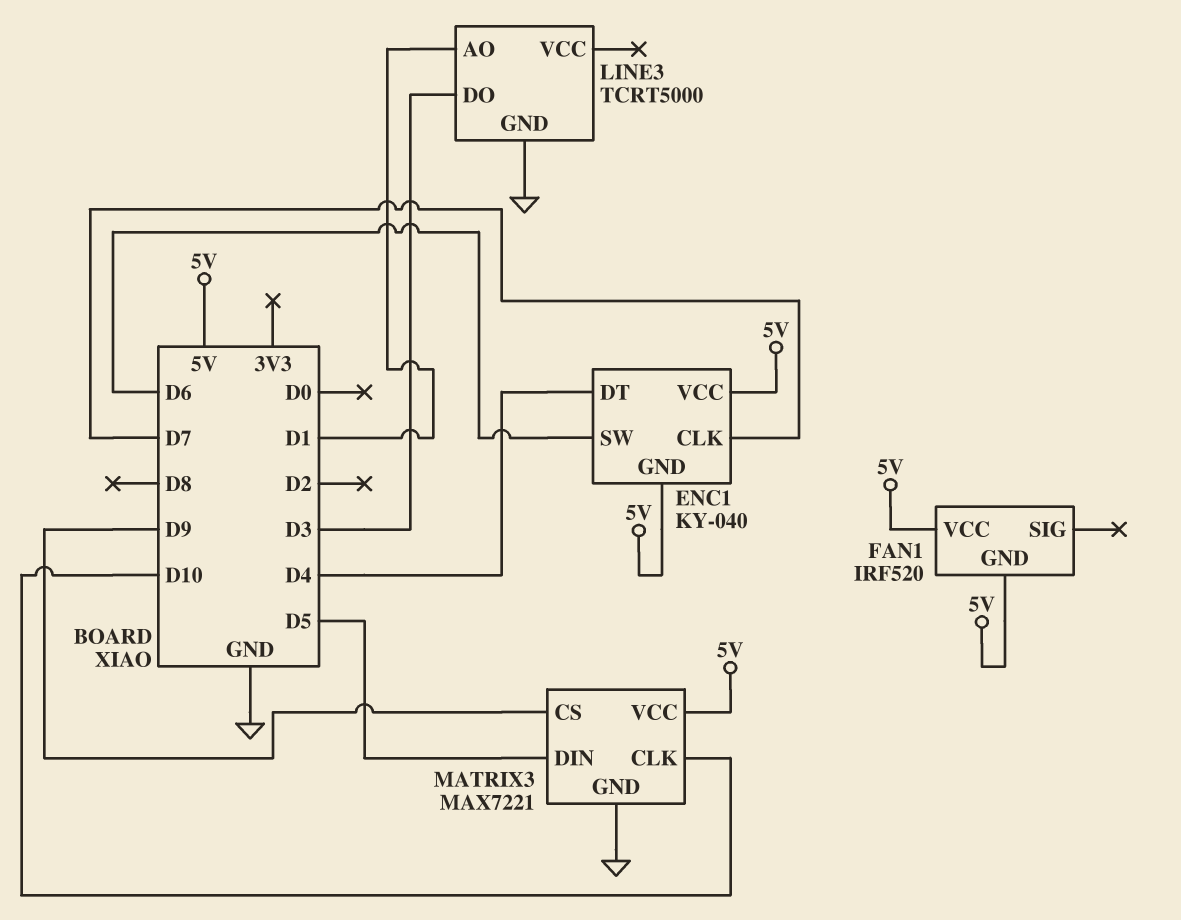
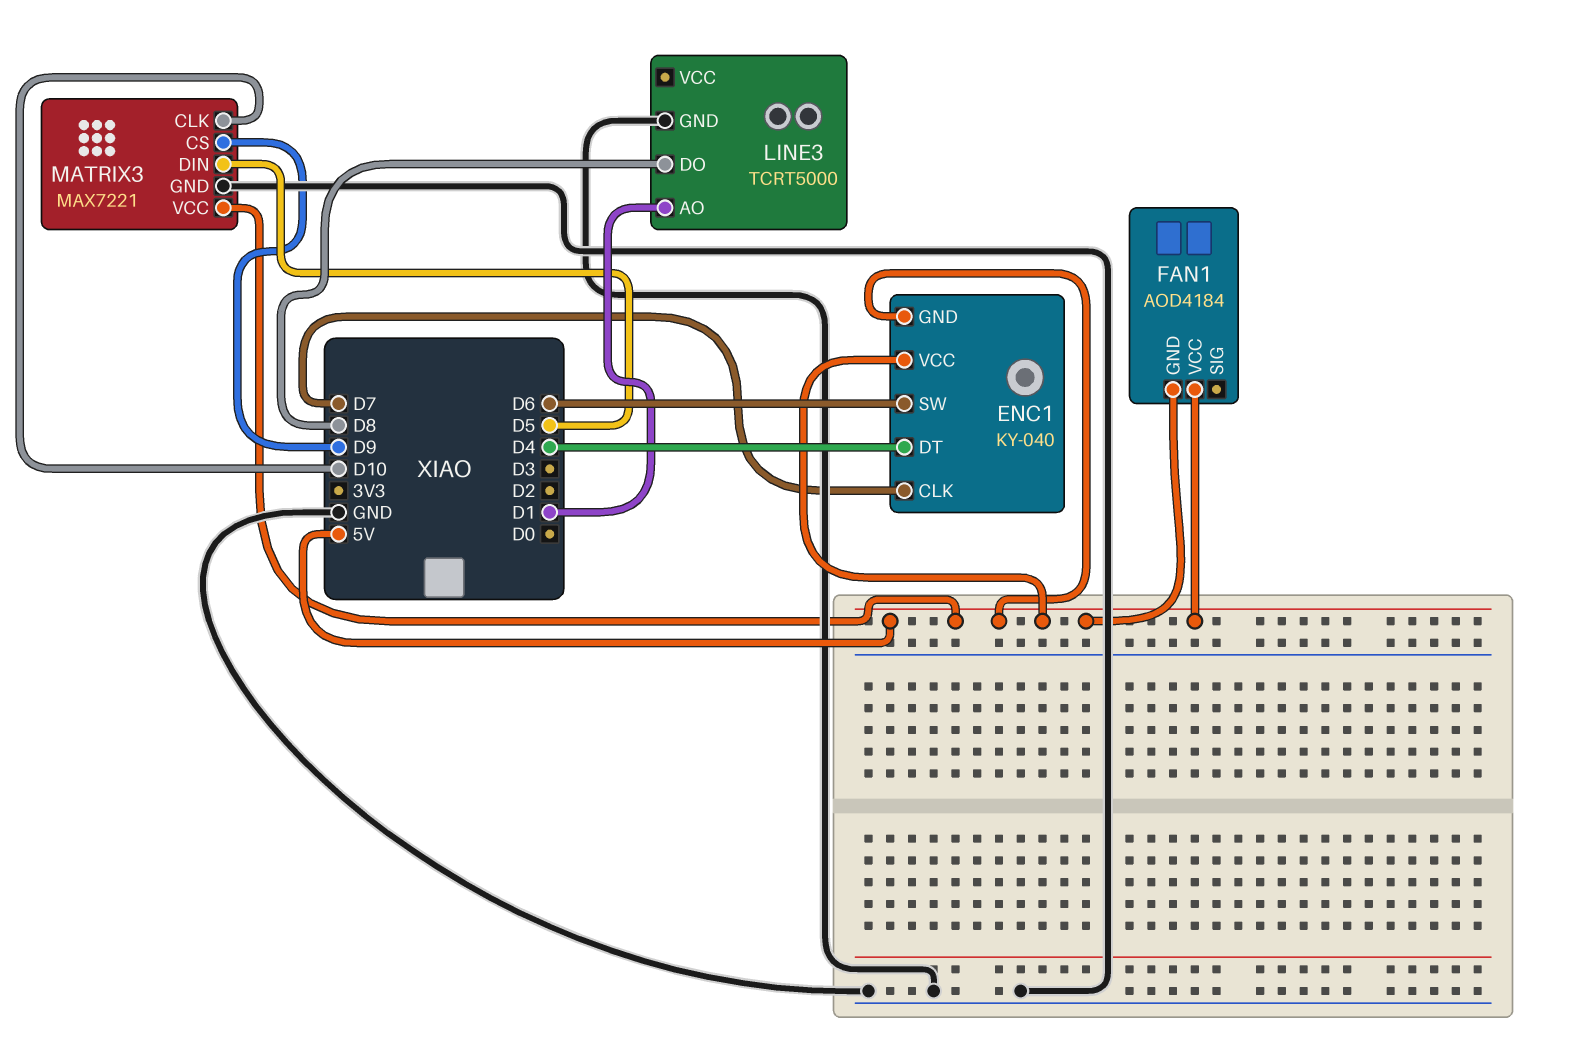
FAN1: IRF520 -> AOD4184
LINE3 pin DO: D3 -> D8

